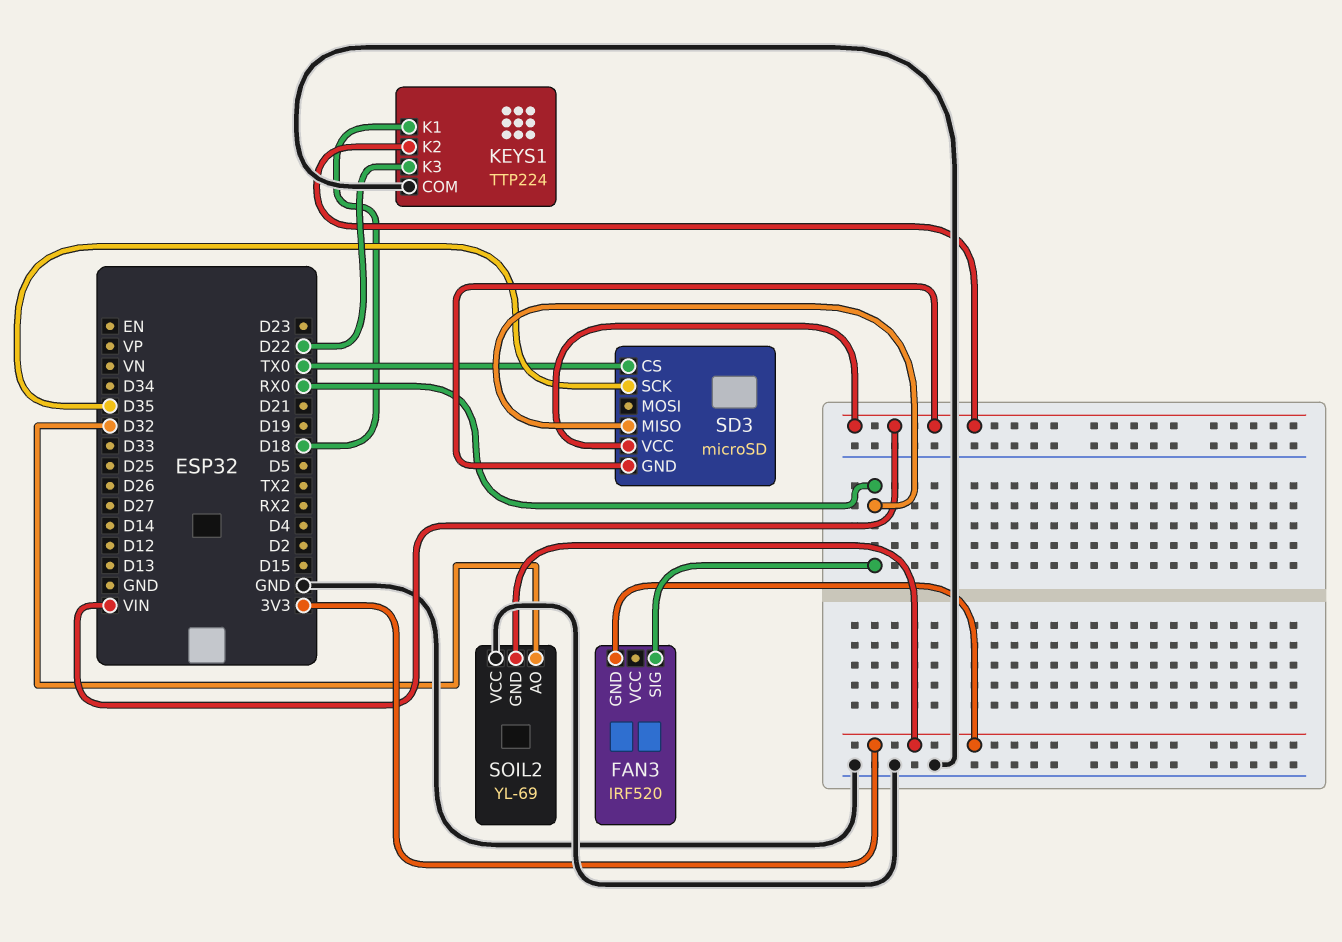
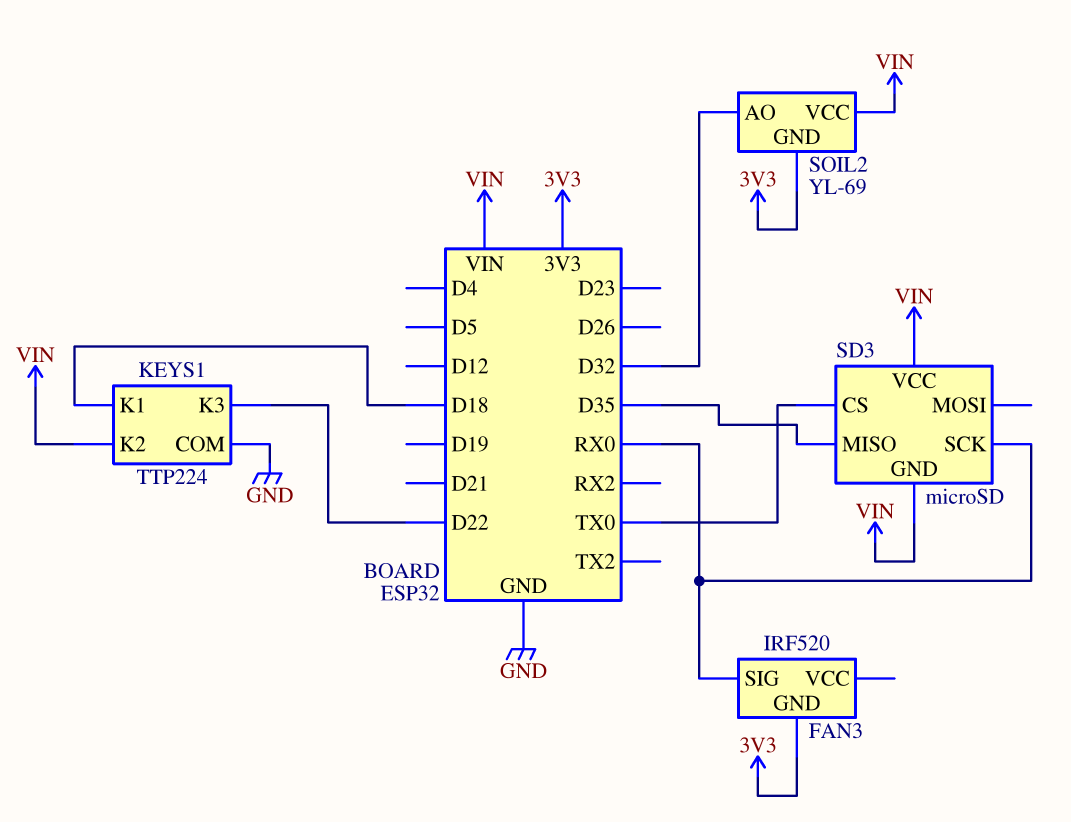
SD3 pin MISO: RX0 -> D35
SD3 pin SCK: D35 -> RX0
SOIL2 pin VCC: GND -> VIN

